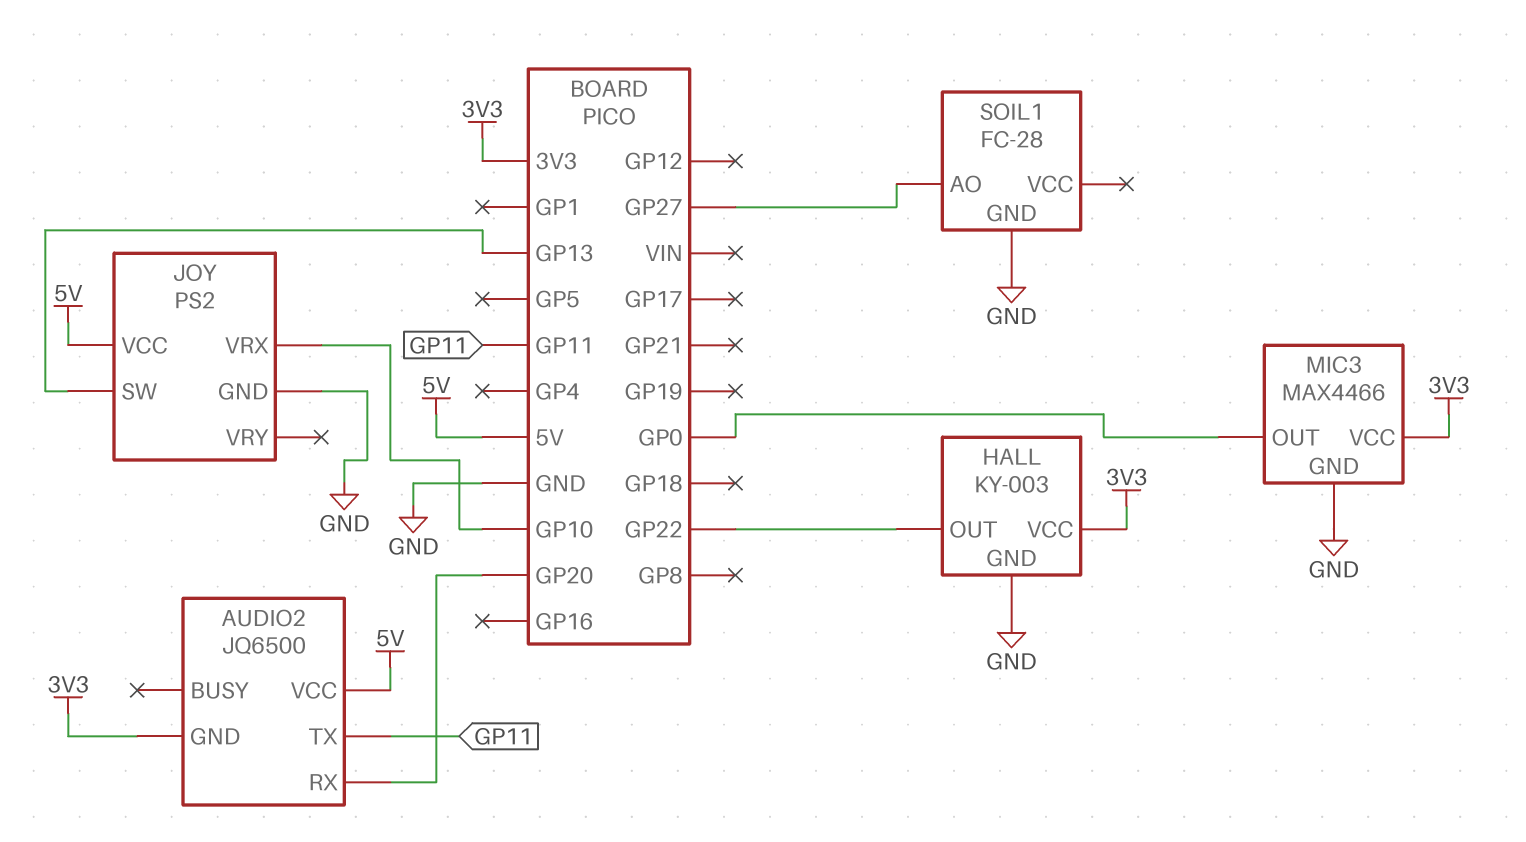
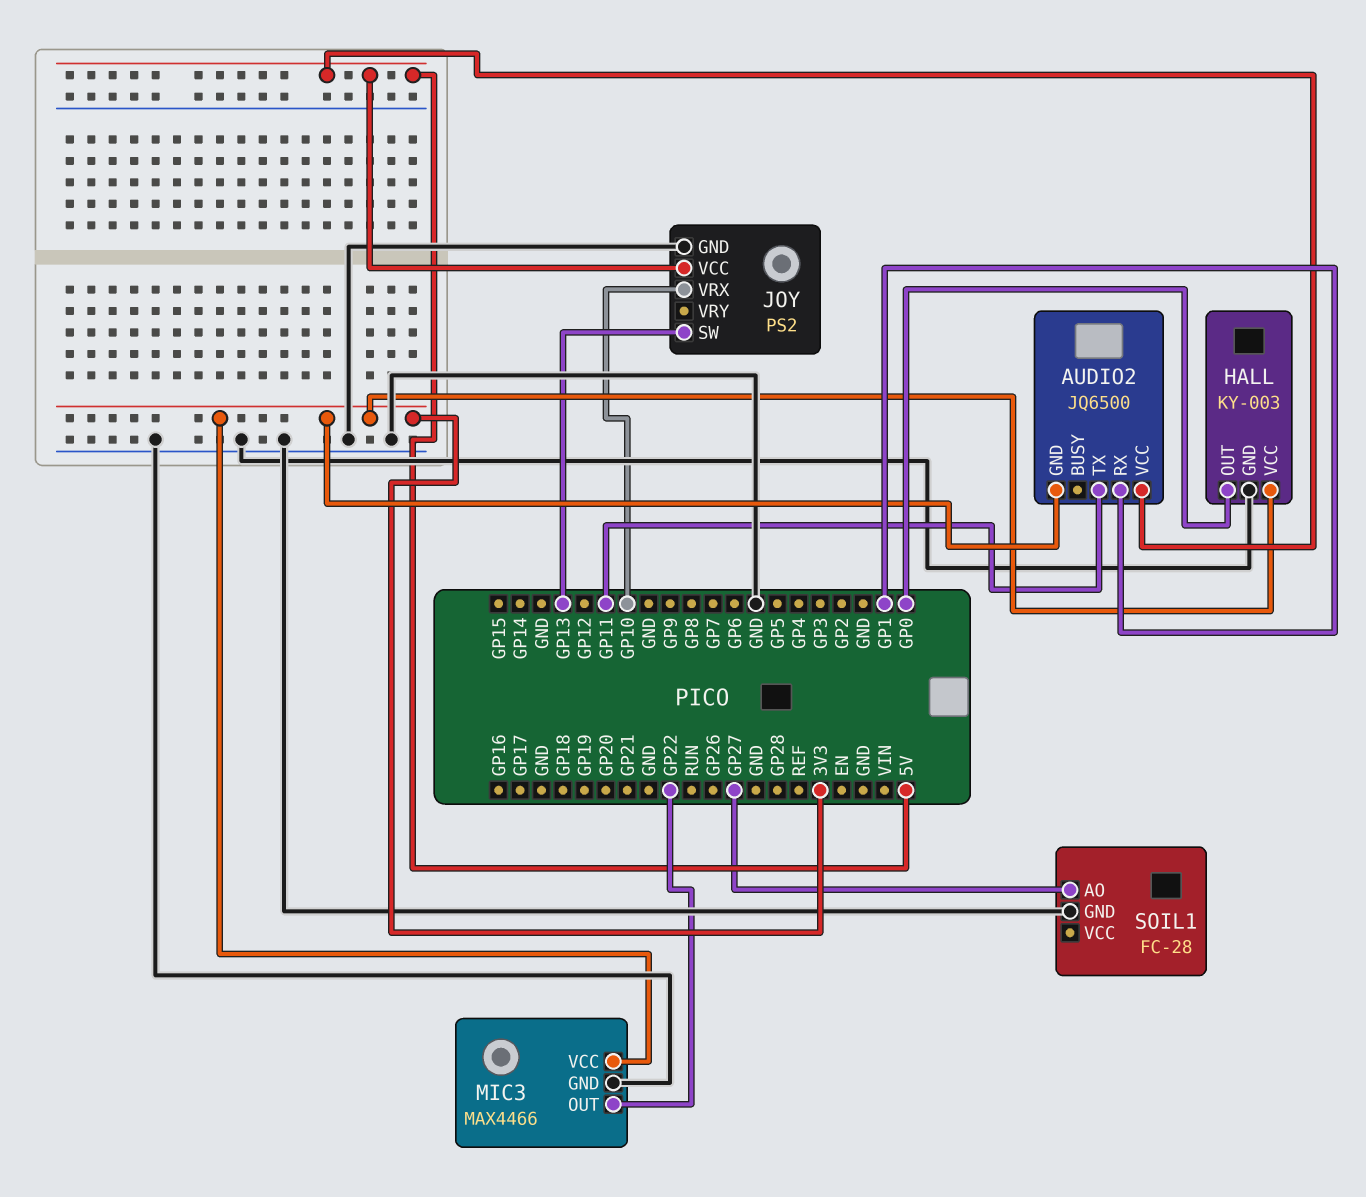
AUDIO2 pin RX: GP20 -> GP1
HALL pin OUT: GP22 -> GP0
MIC3 pin OUT: GP0 -> GP22

